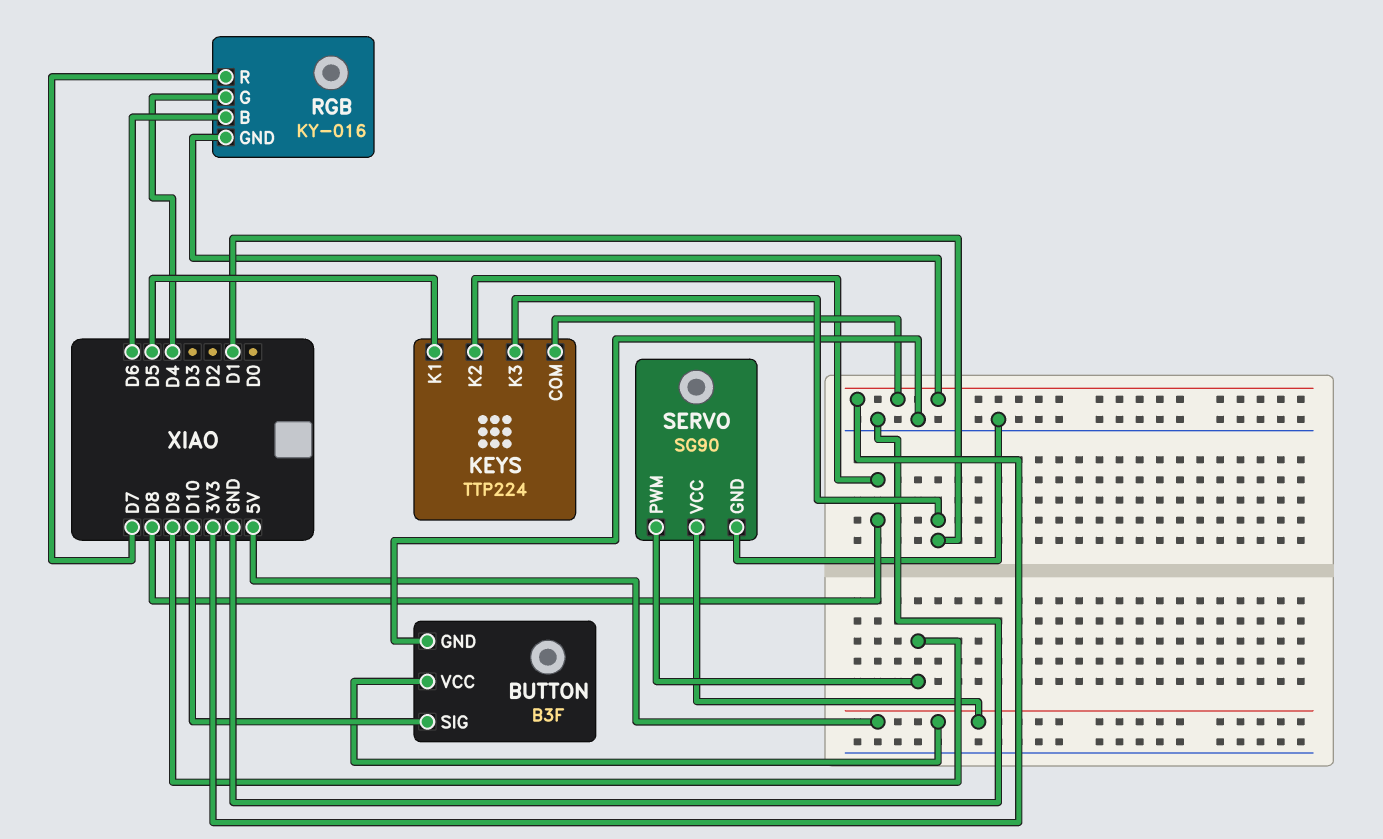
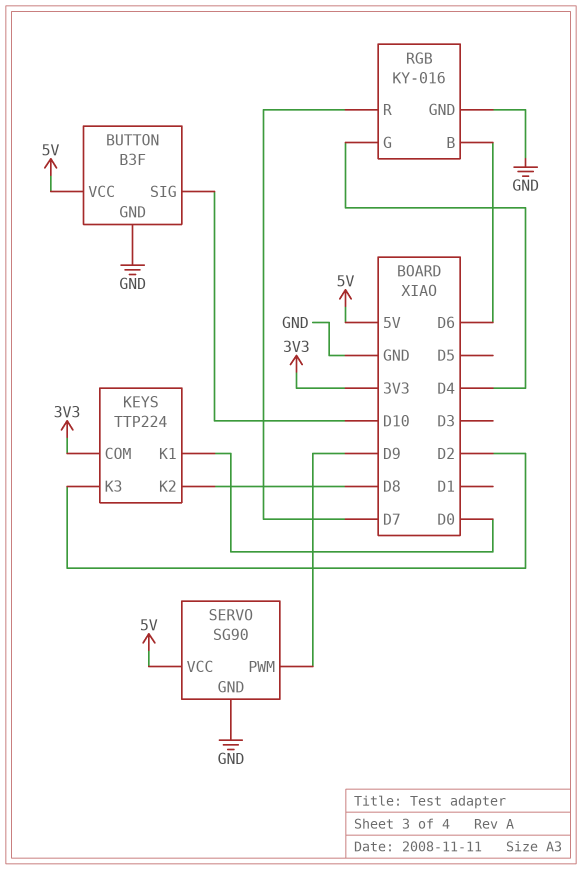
KEYS pin K1: D5 -> D0
KEYS pin K3: D1 -> D2
RGB pin GND: 3V3 -> GND

